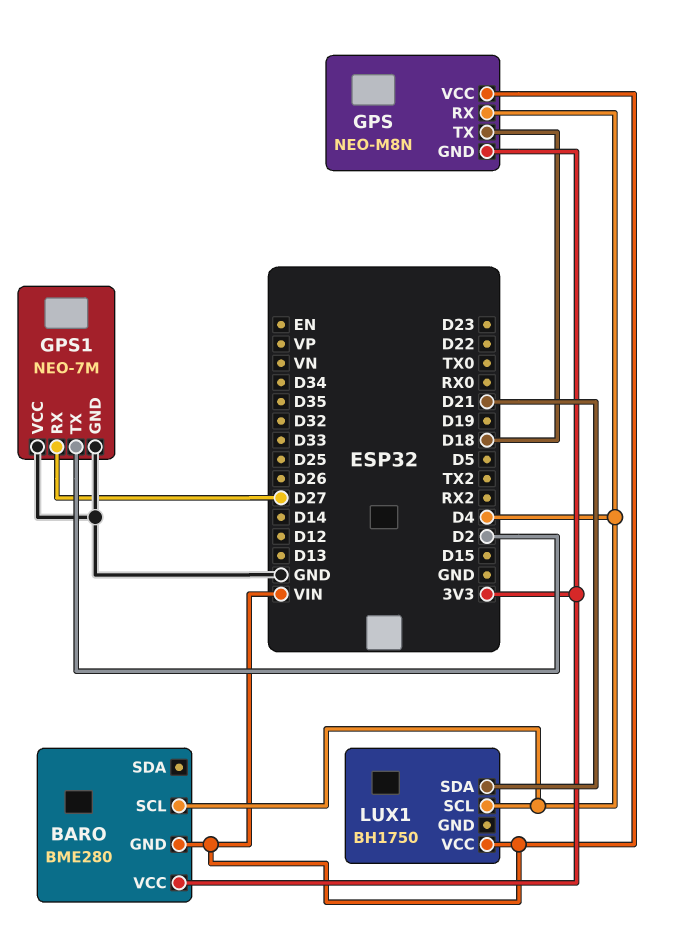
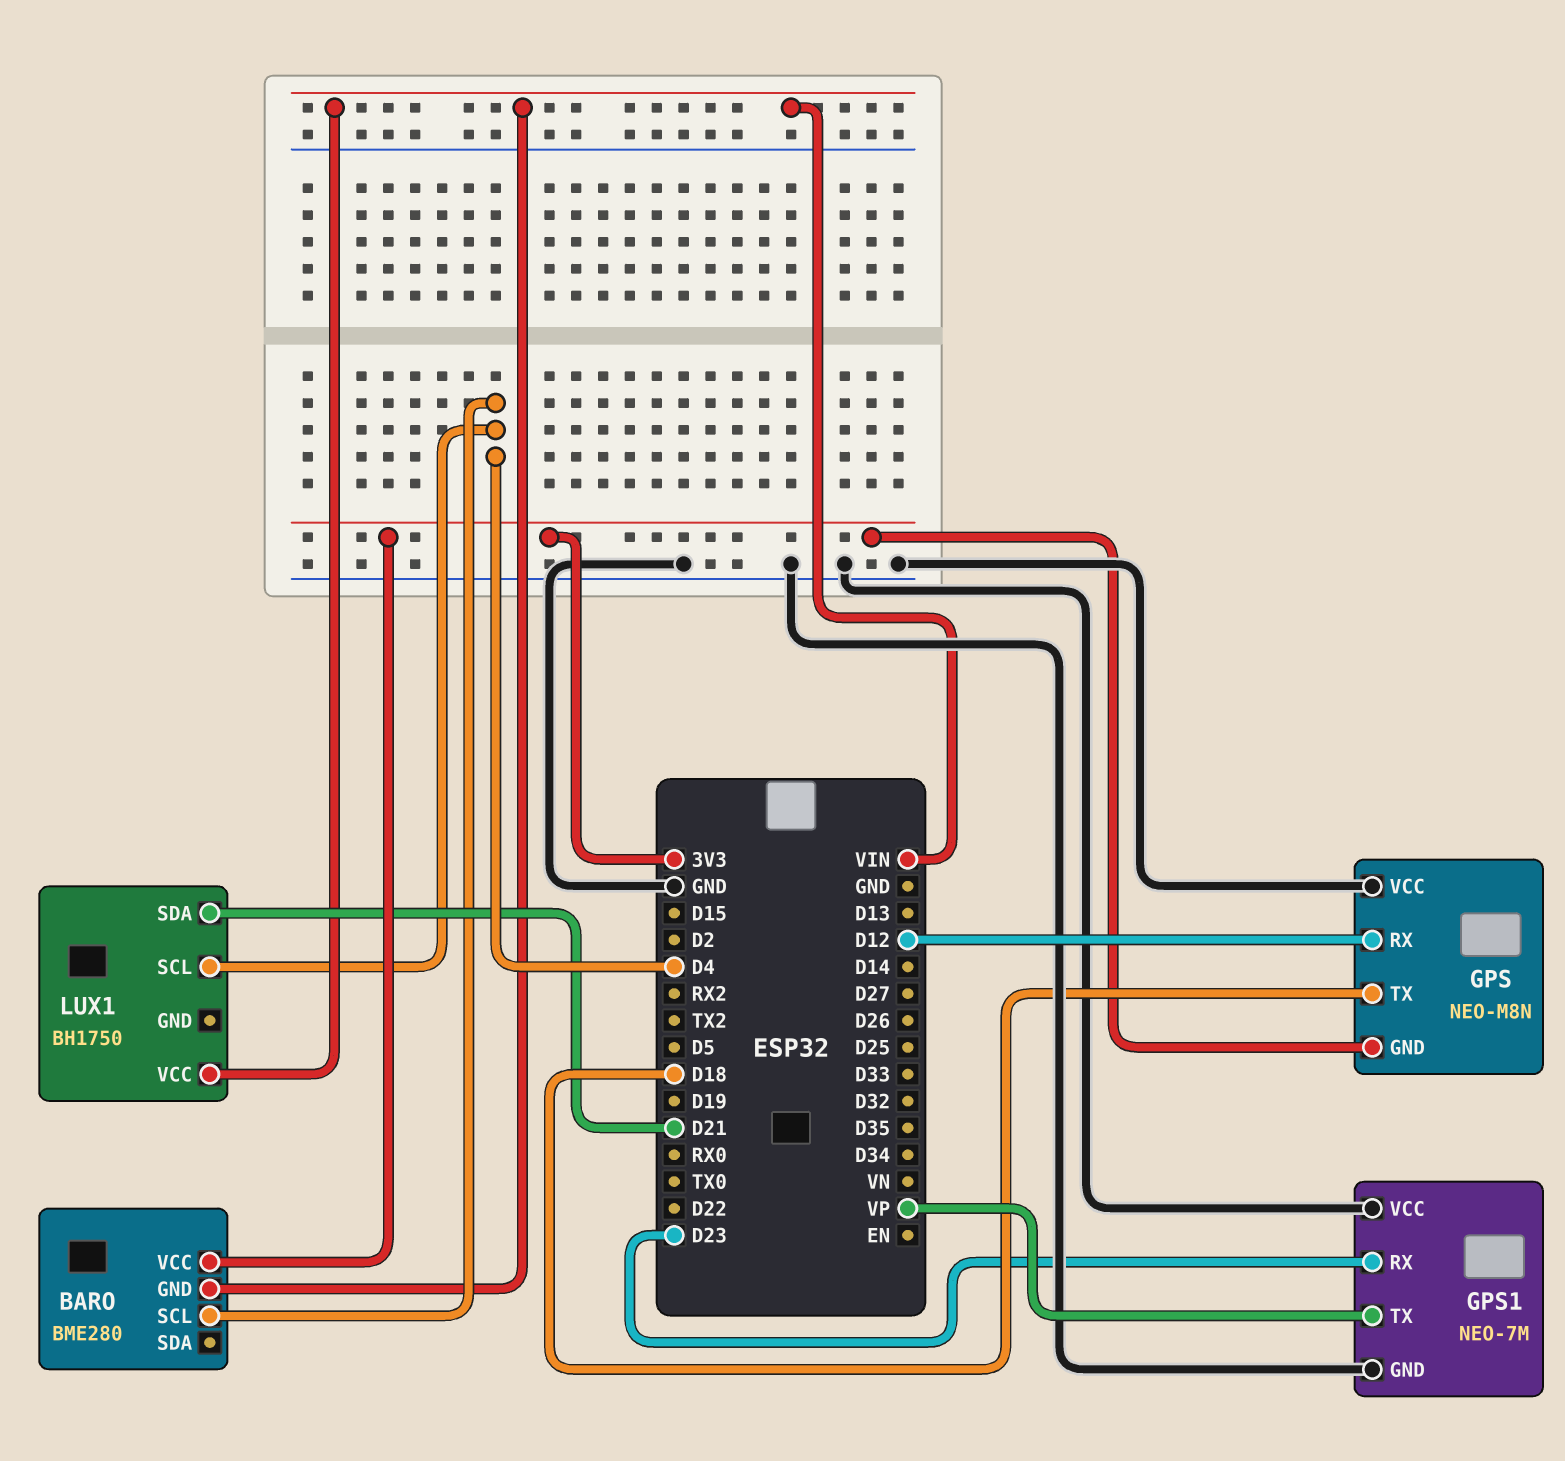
GPS pin RX: D4 -> D12
GPS pin VCC: VIN -> GND
GPS1 pin RX: D27 -> D23
GPS1 pin TX: D2 -> VP

